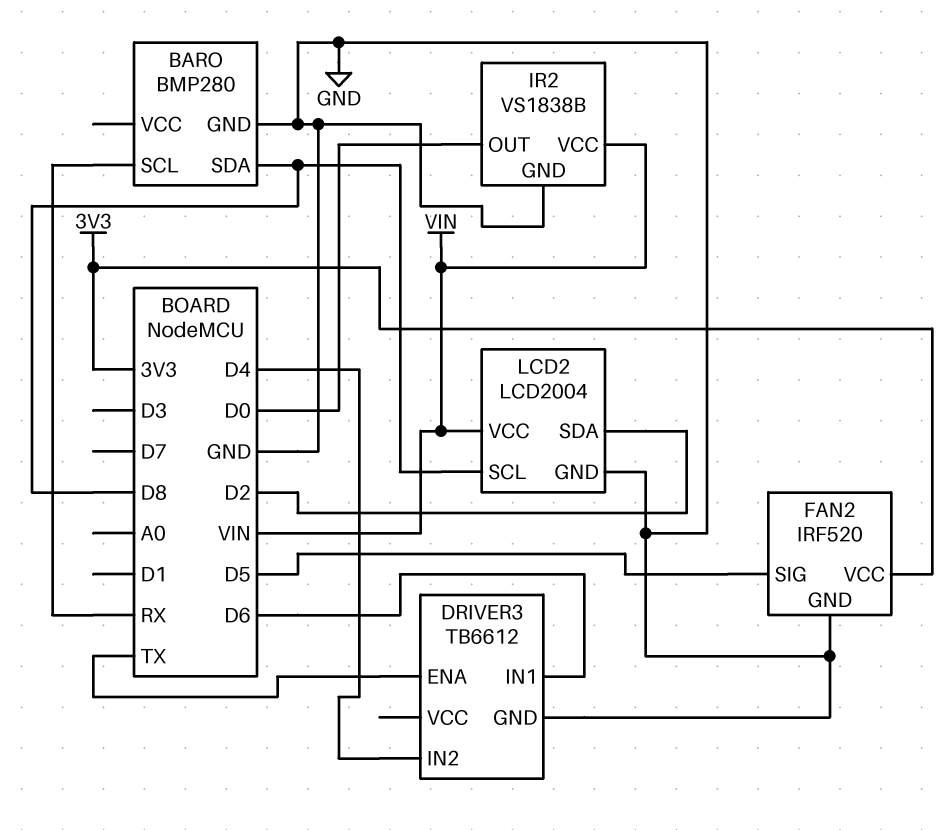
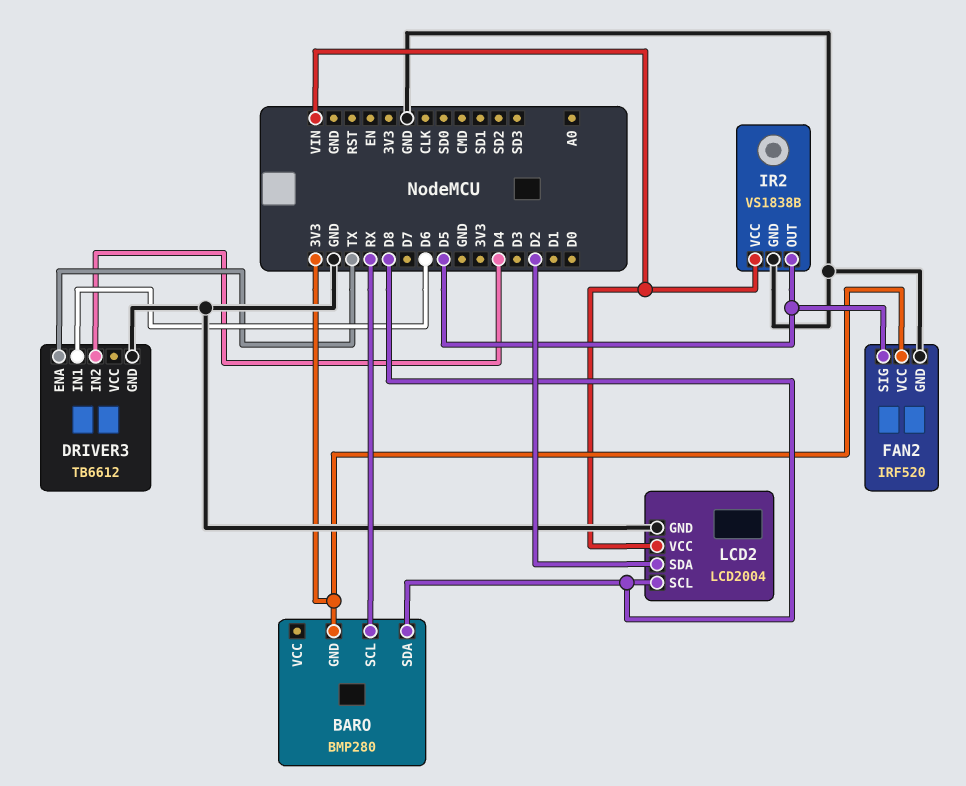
BARO pin GND: GND -> 3V3
IR2 pin OUT: D0 -> D5

